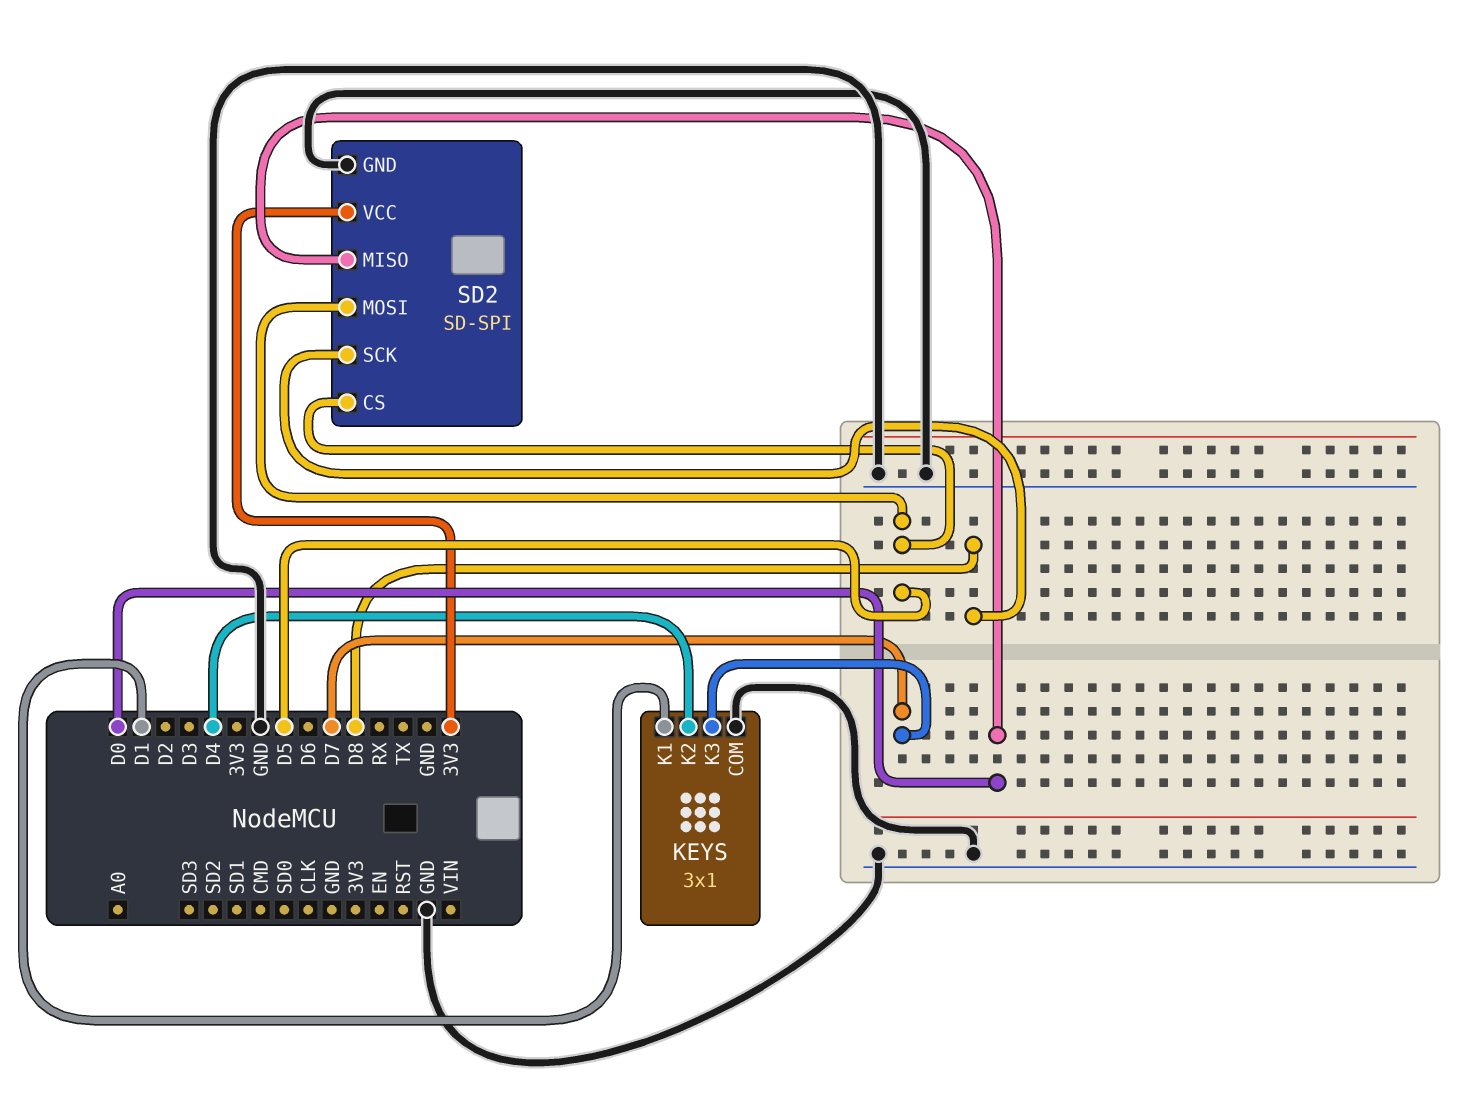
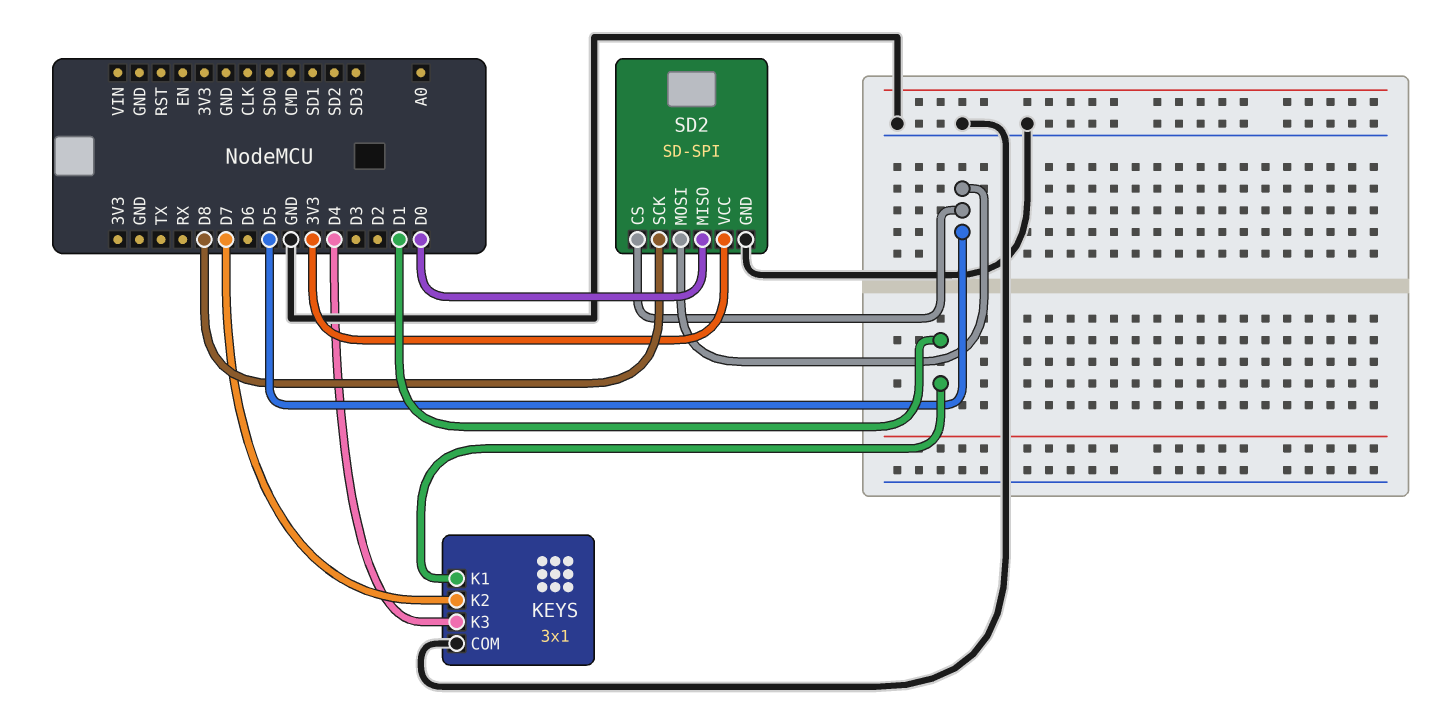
KEYS pin K2: D4 -> D7
KEYS pin K3: D7 -> D4

